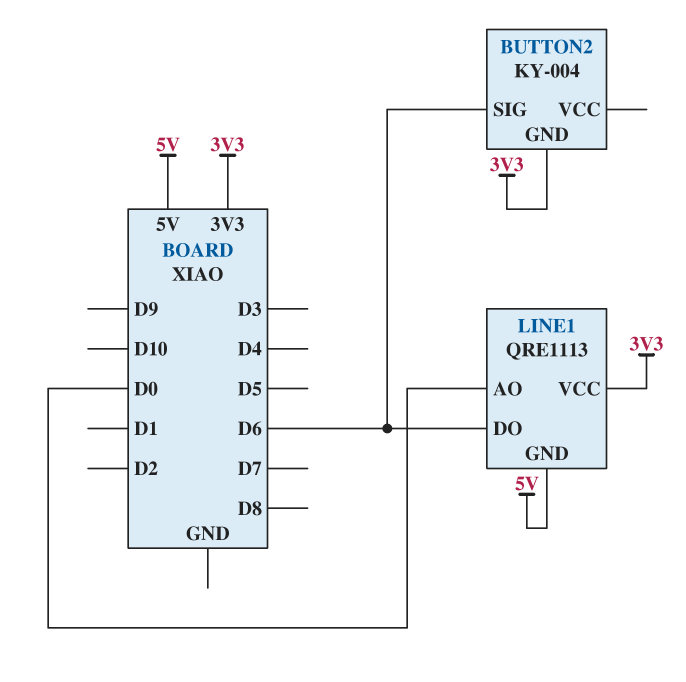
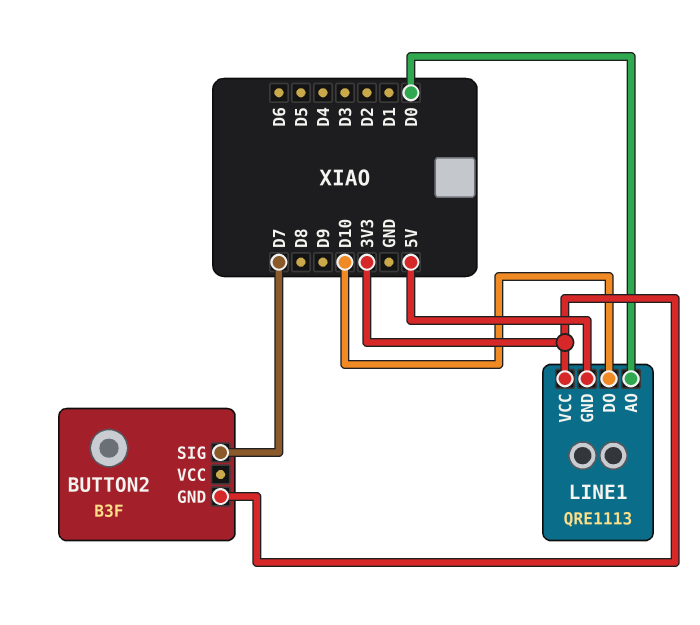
BUTTON2: KY-004 -> B3F
BUTTON2 pin SIG: D6 -> D7
LINE1 pin DO: D6 -> D10

